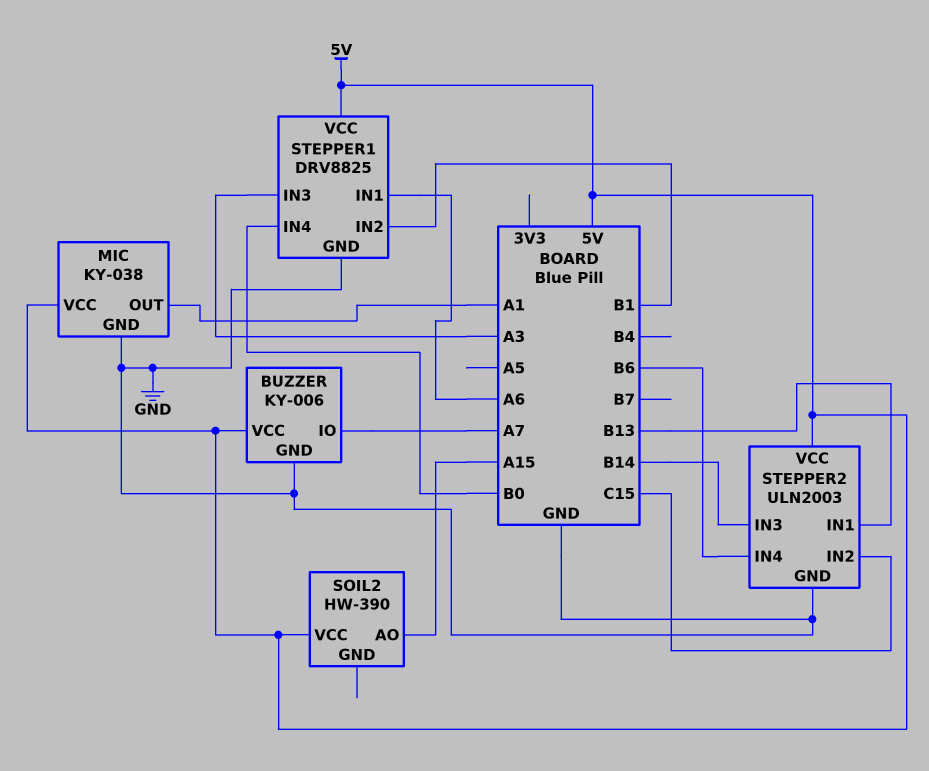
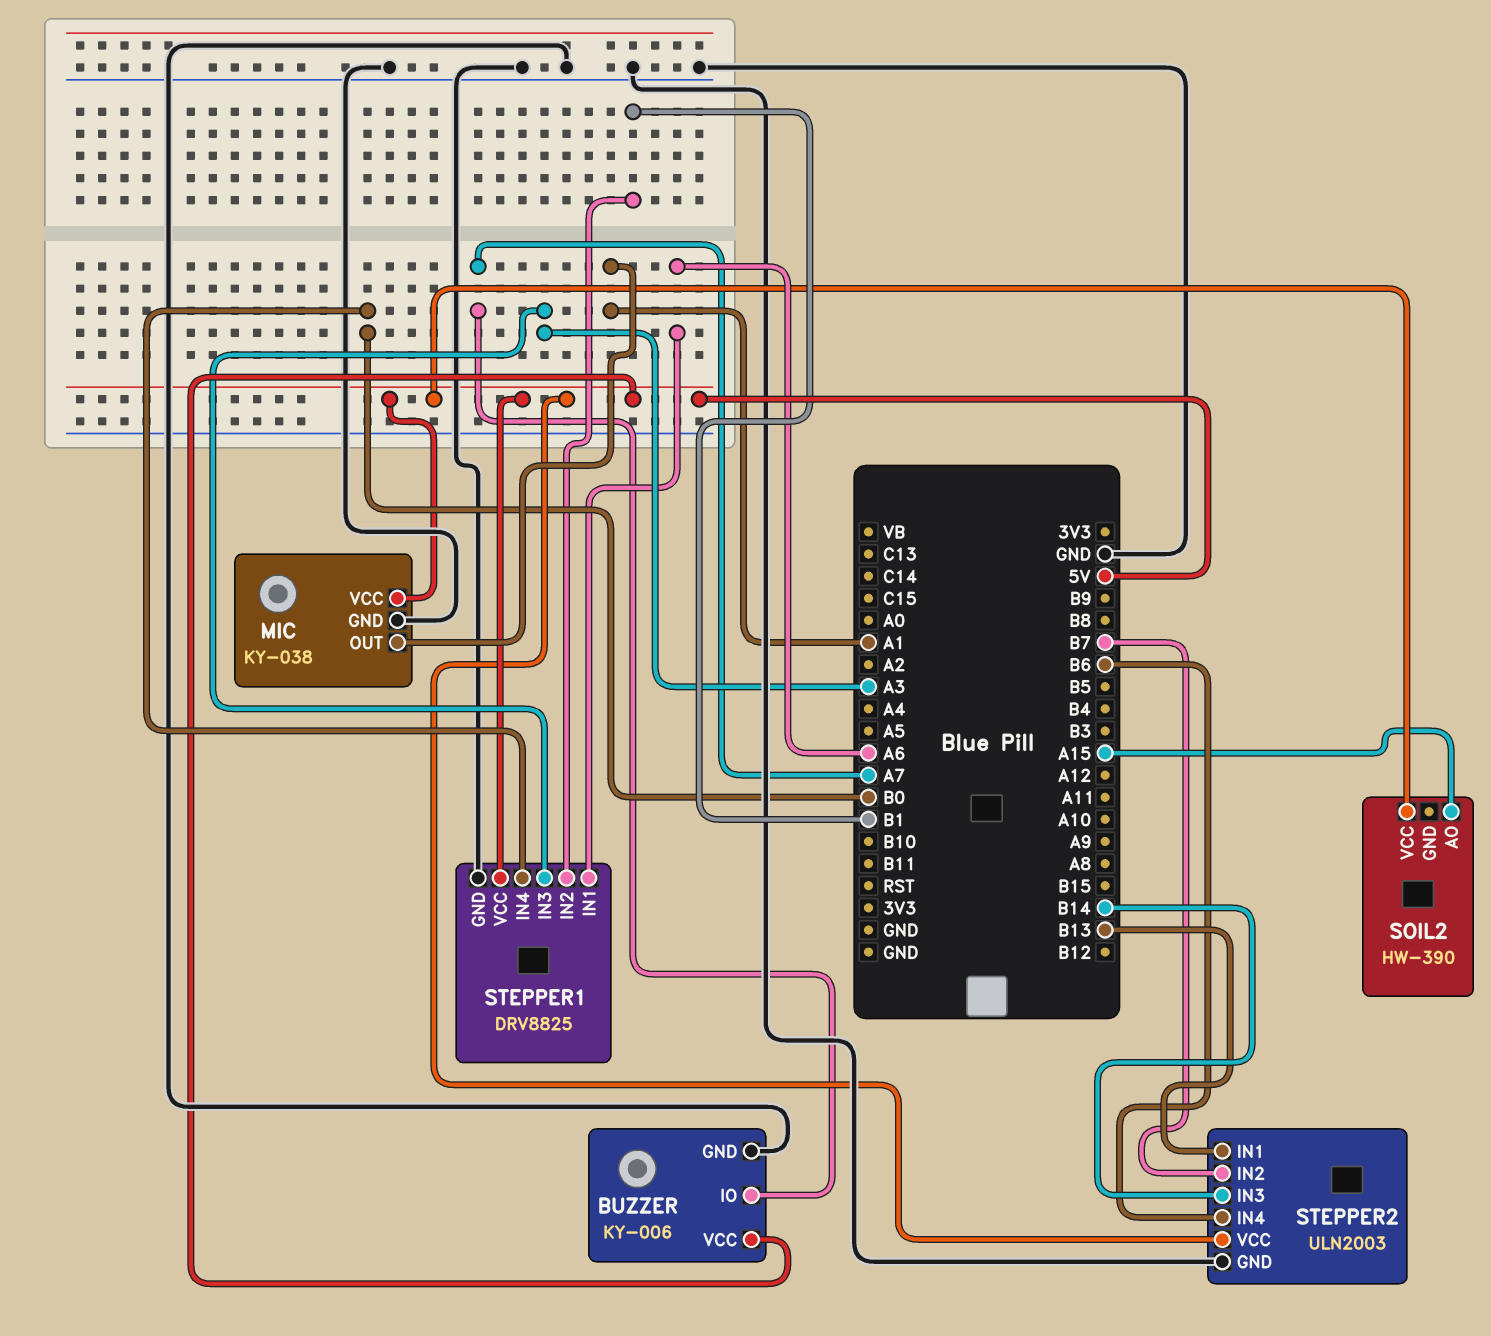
STEPPER2 pin IN2: C15 -> B7

